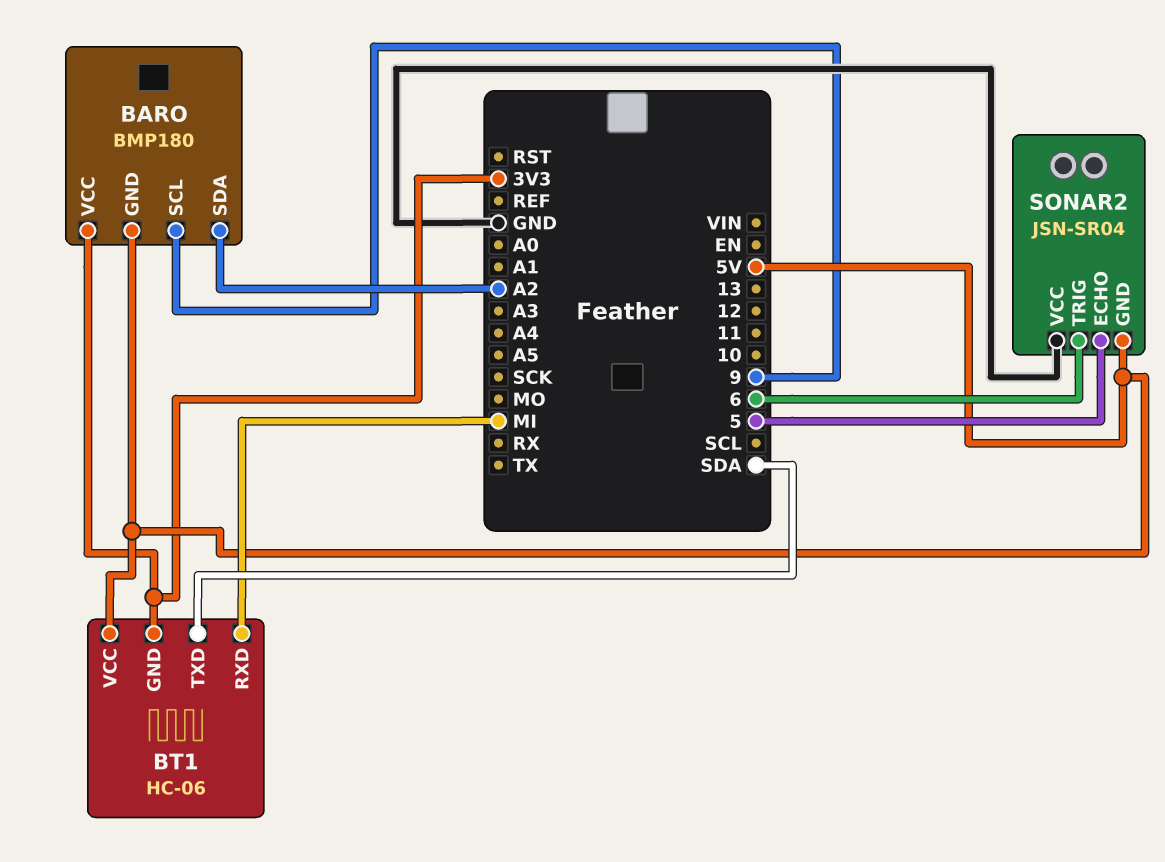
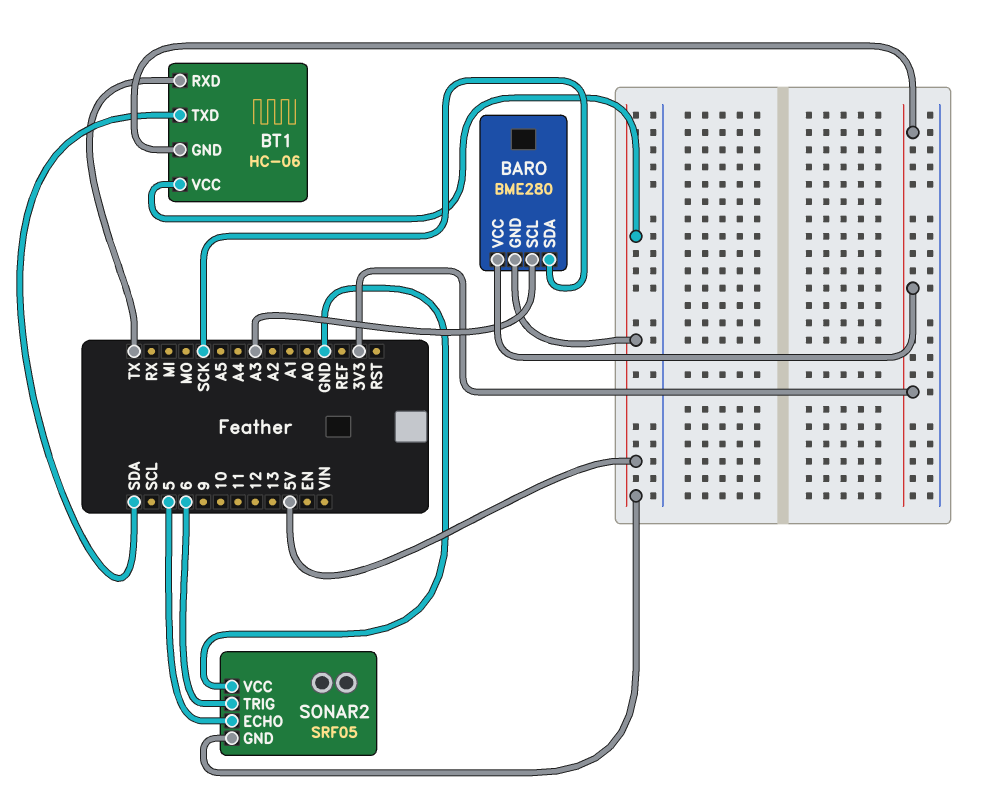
BARO: BMP180 -> BME280
BARO pin SCL: 9 -> A3
BARO pin SDA: A2 -> SCK
BT1 pin RXD: MI -> TX
SONAR2: JSN-SR04 -> SRF05

